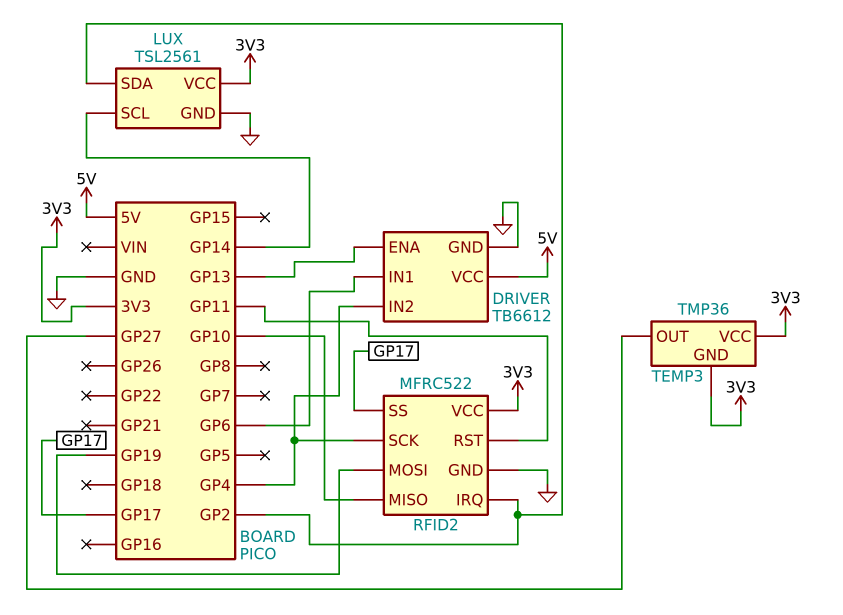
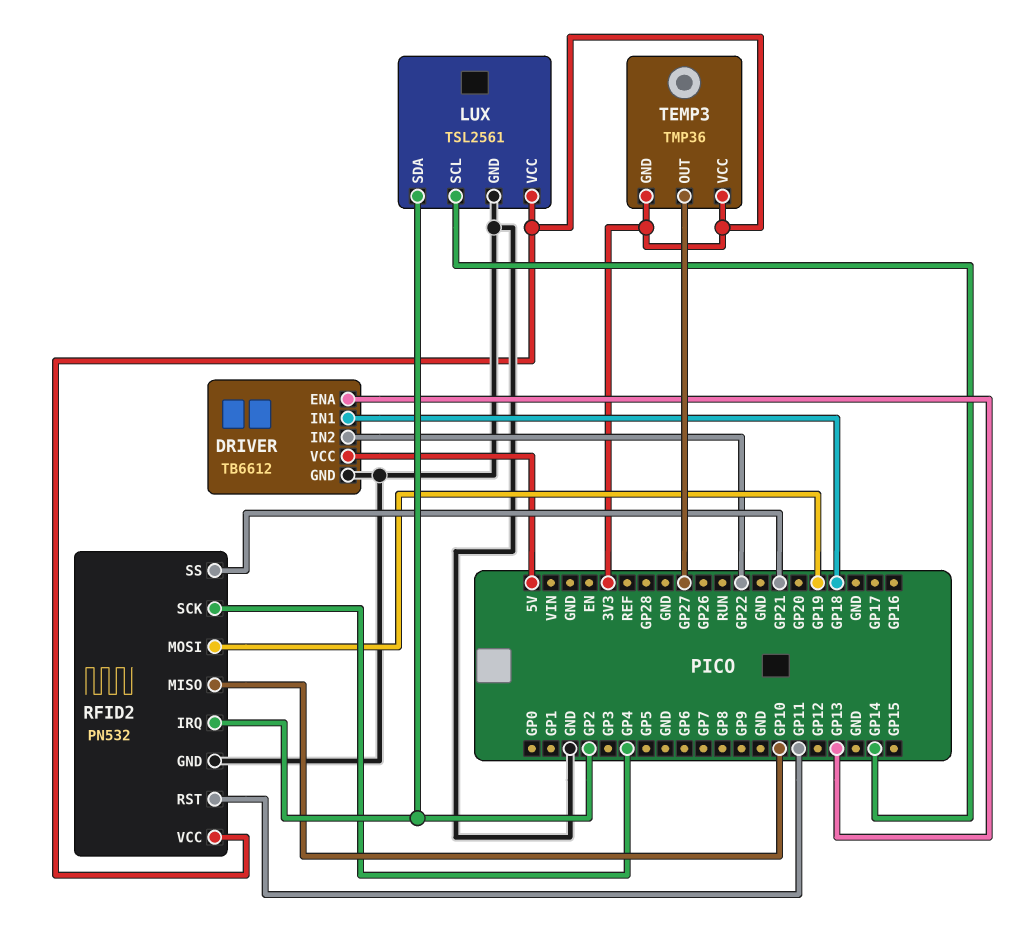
DRIVER pin IN1: GP6 -> GP18
DRIVER pin IN2: GP4 -> GP22
RFID2: MFRC522 -> PN532
RFID2 pin SS: GP17 -> GP21

